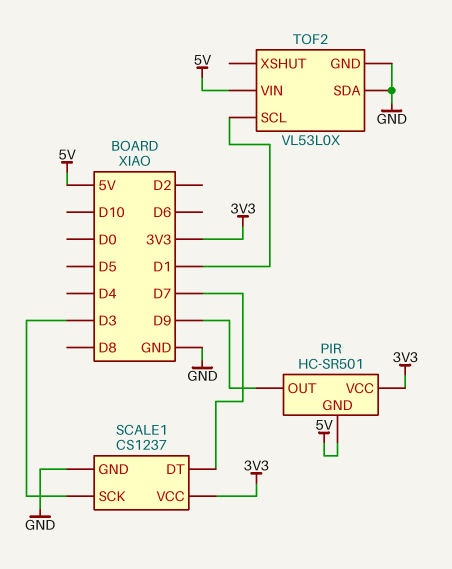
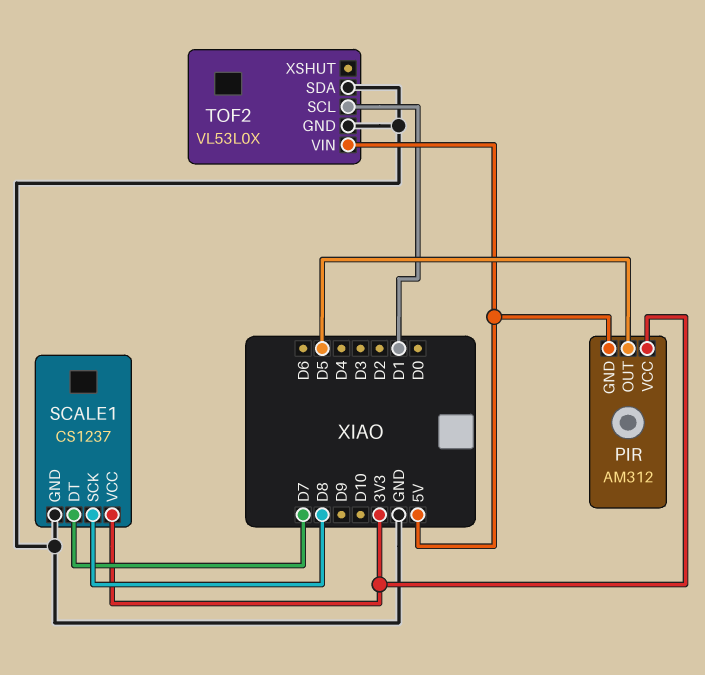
PIR: HC-SR501 -> AM312
PIR pin OUT: D9 -> D5
SCALE1 pin SCK: D3 -> D8

